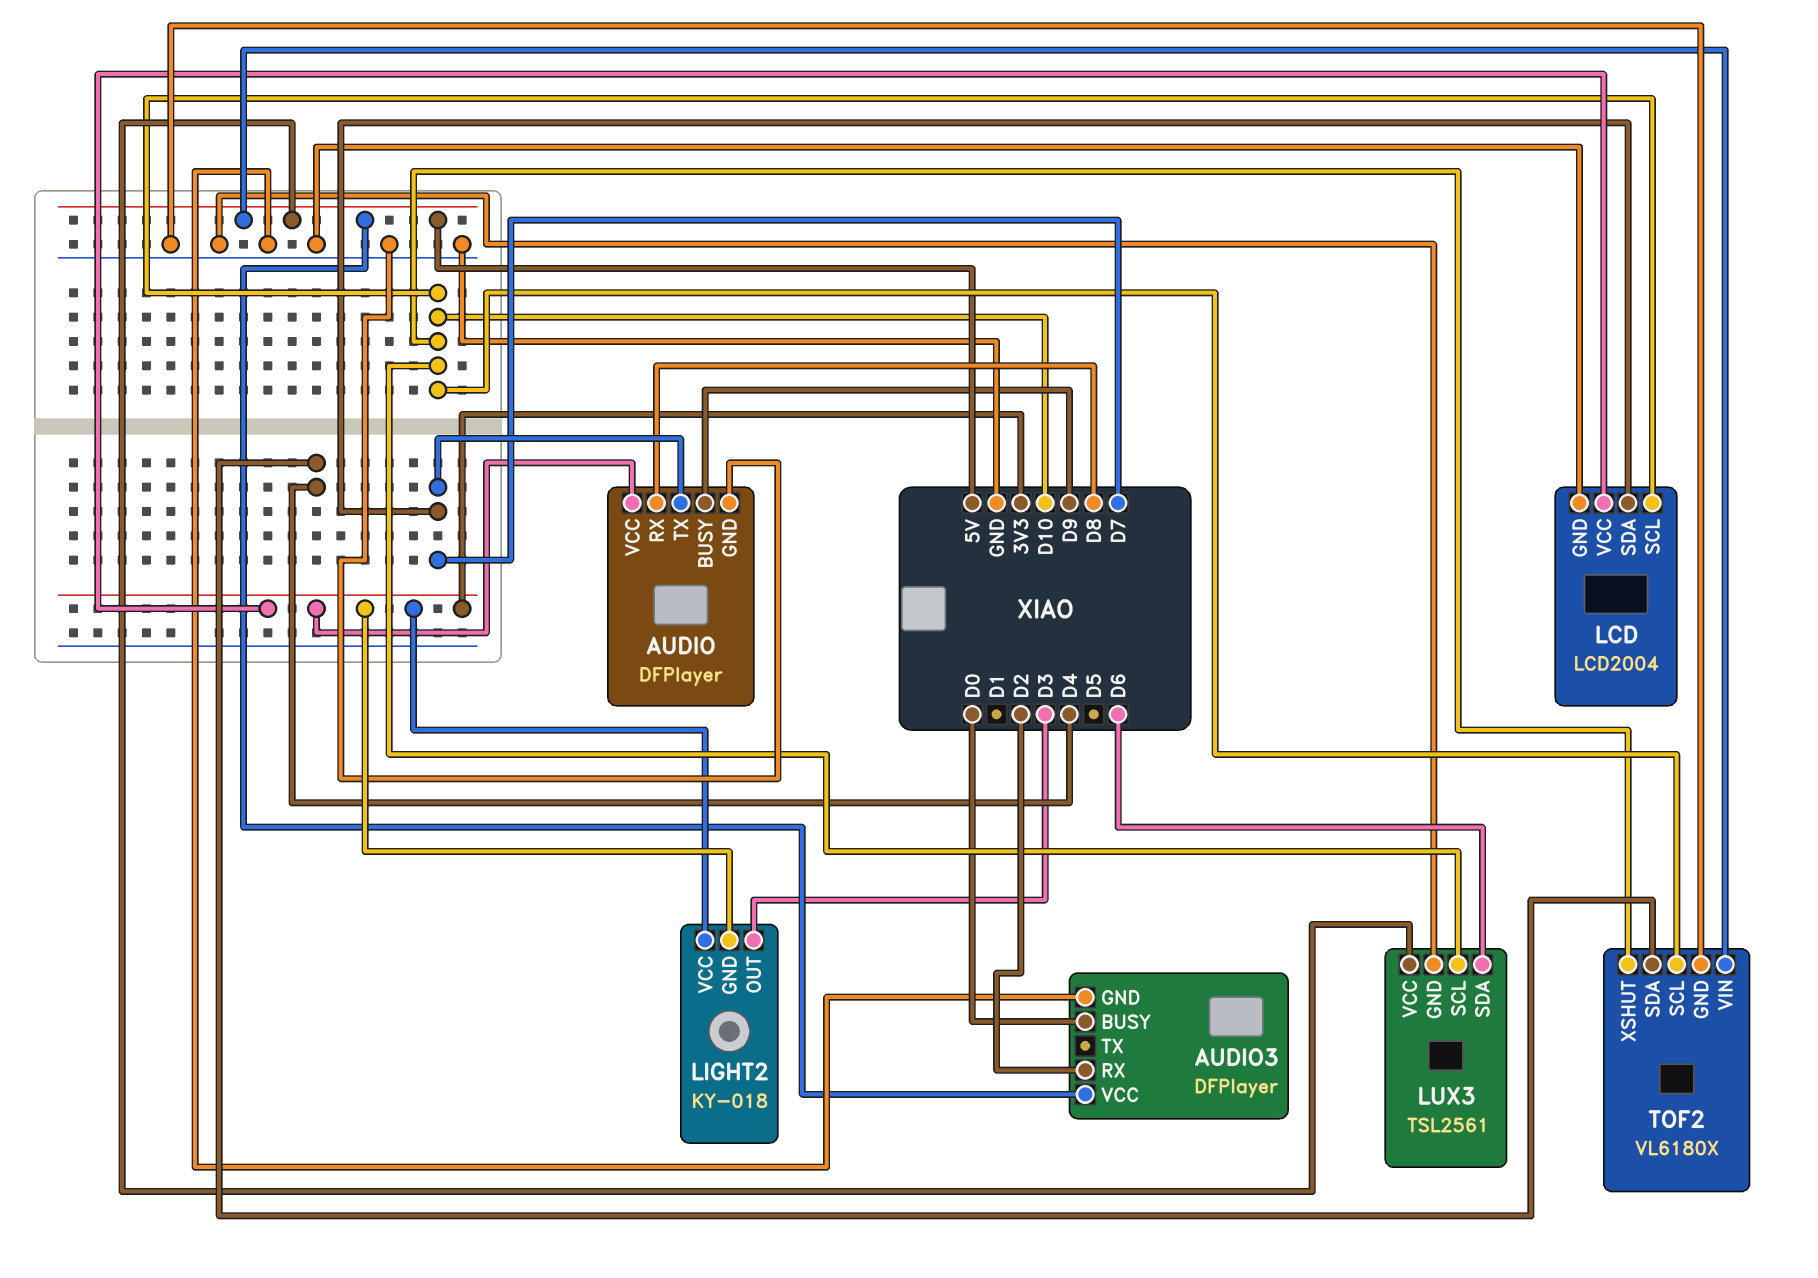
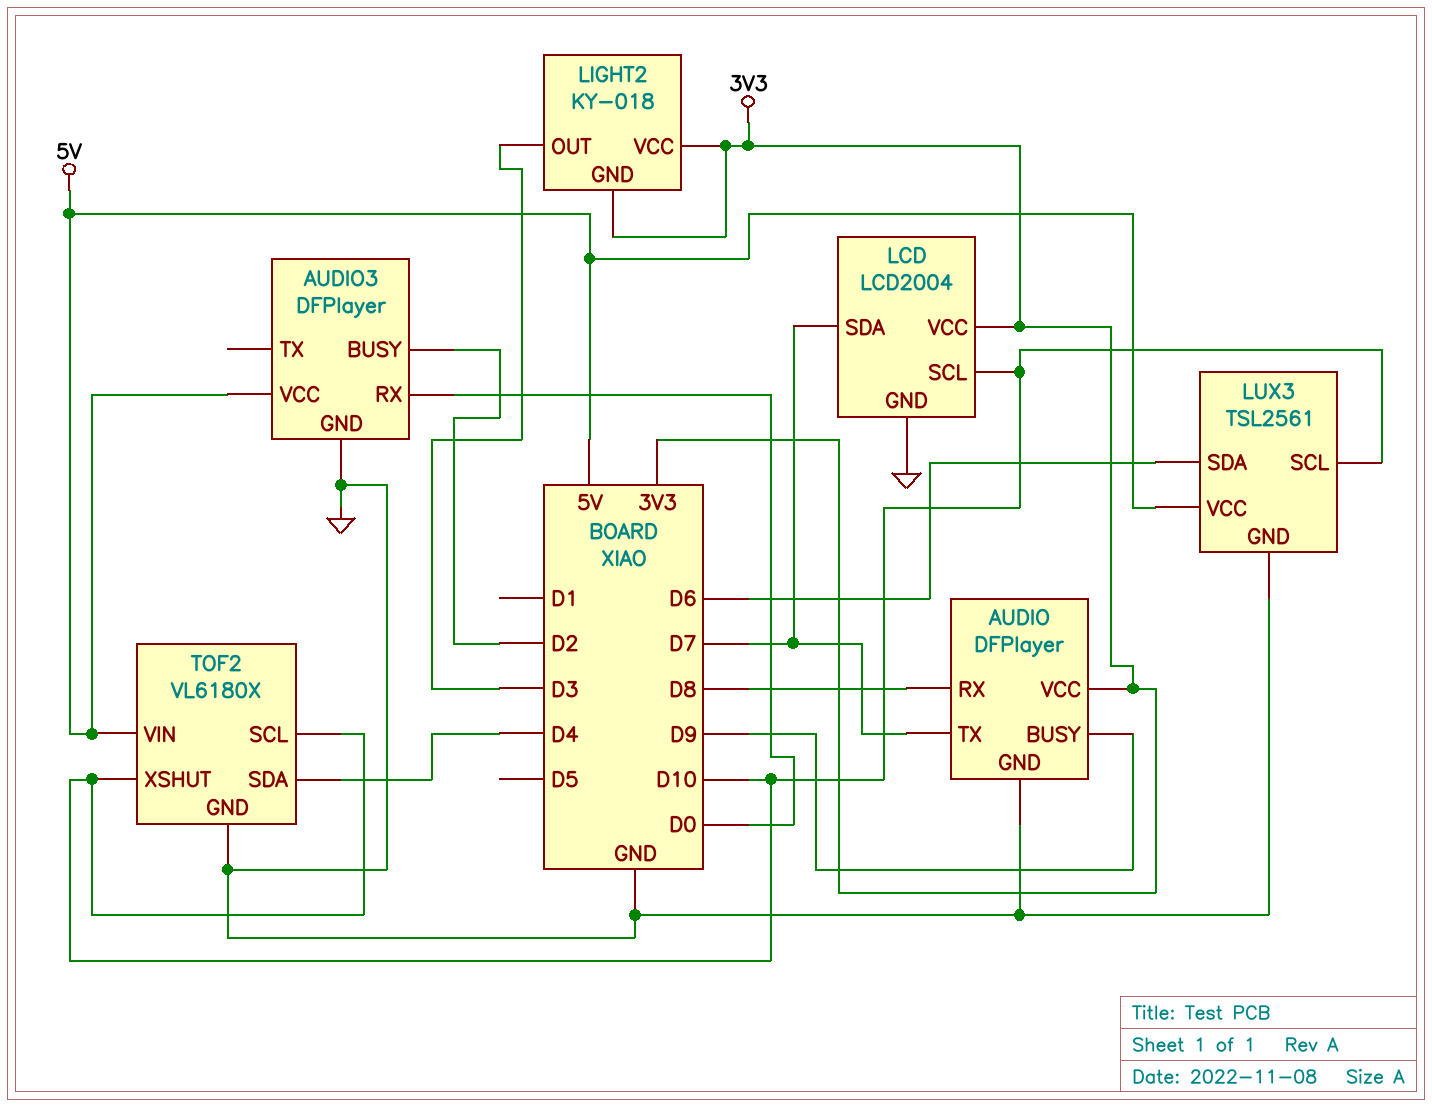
AUDIO3 pin BUSY: D0 -> D2
AUDIO3 pin RX: D2 -> D0

